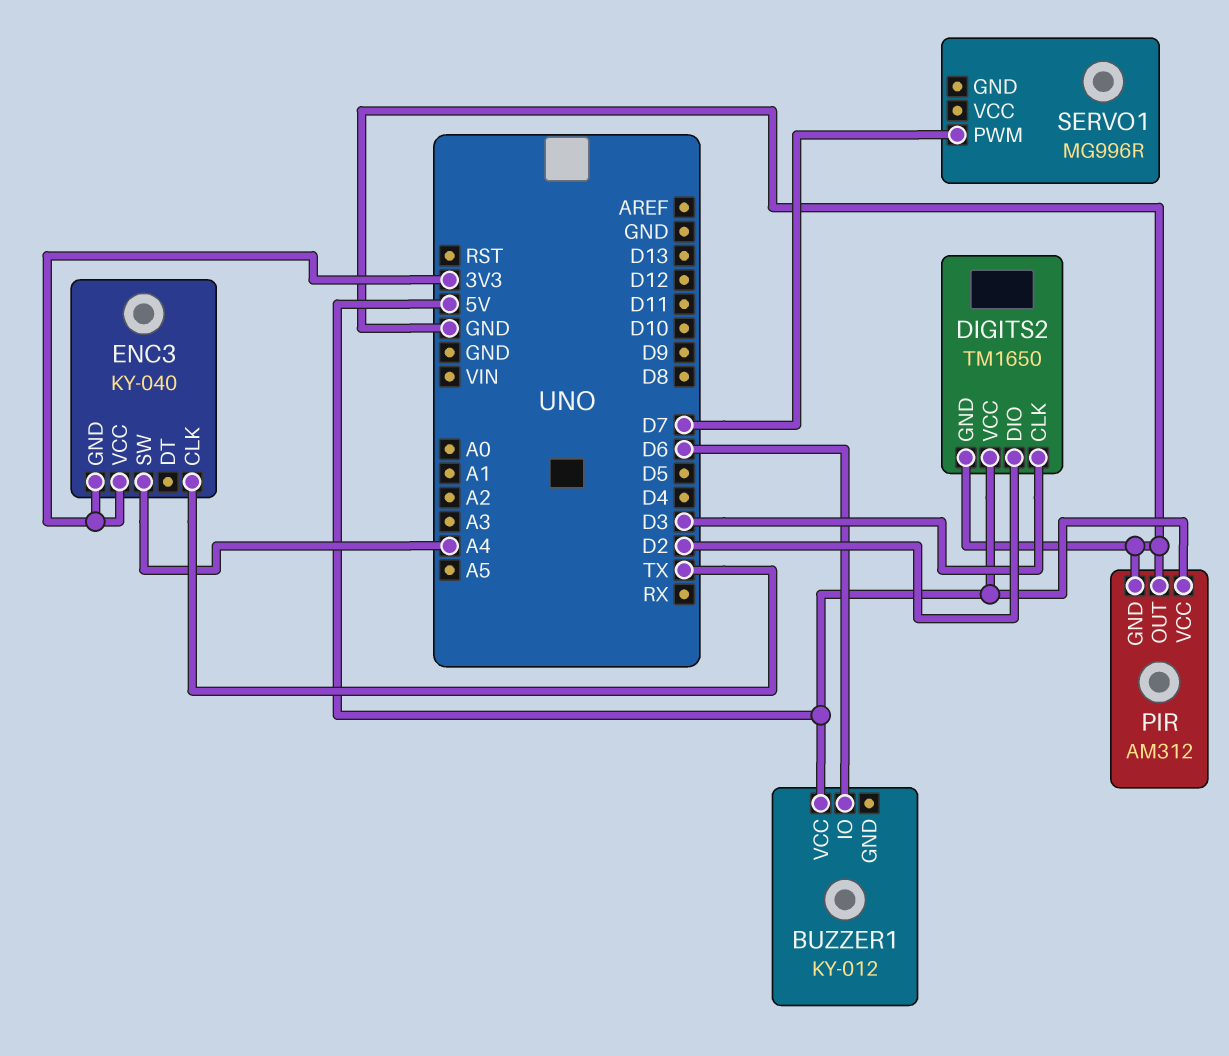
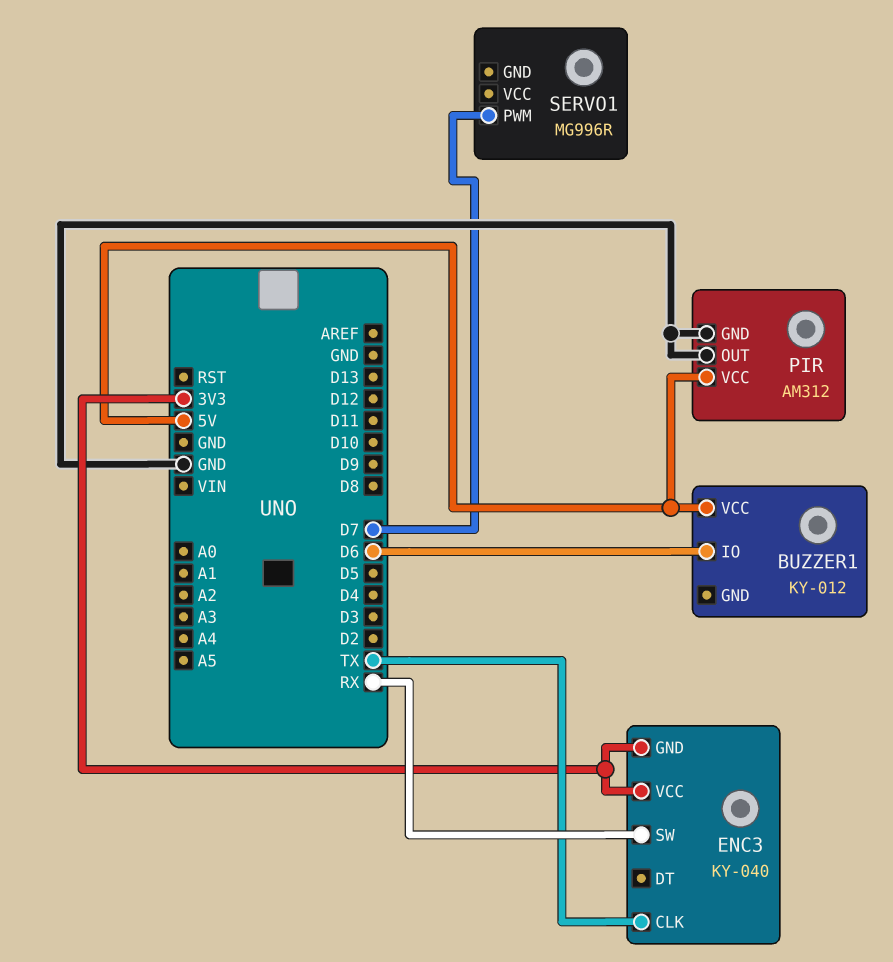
DIGITS2: TM1650 -> none
DIGITS2 pin CLK: D3 -> none
DIGITS2 pin DIO: D2 -> none
DIGITS2 pin GND: GND -> none
DIGITS2 pin VCC: 5V -> none
ENC3 pin SW: A4 -> RX

